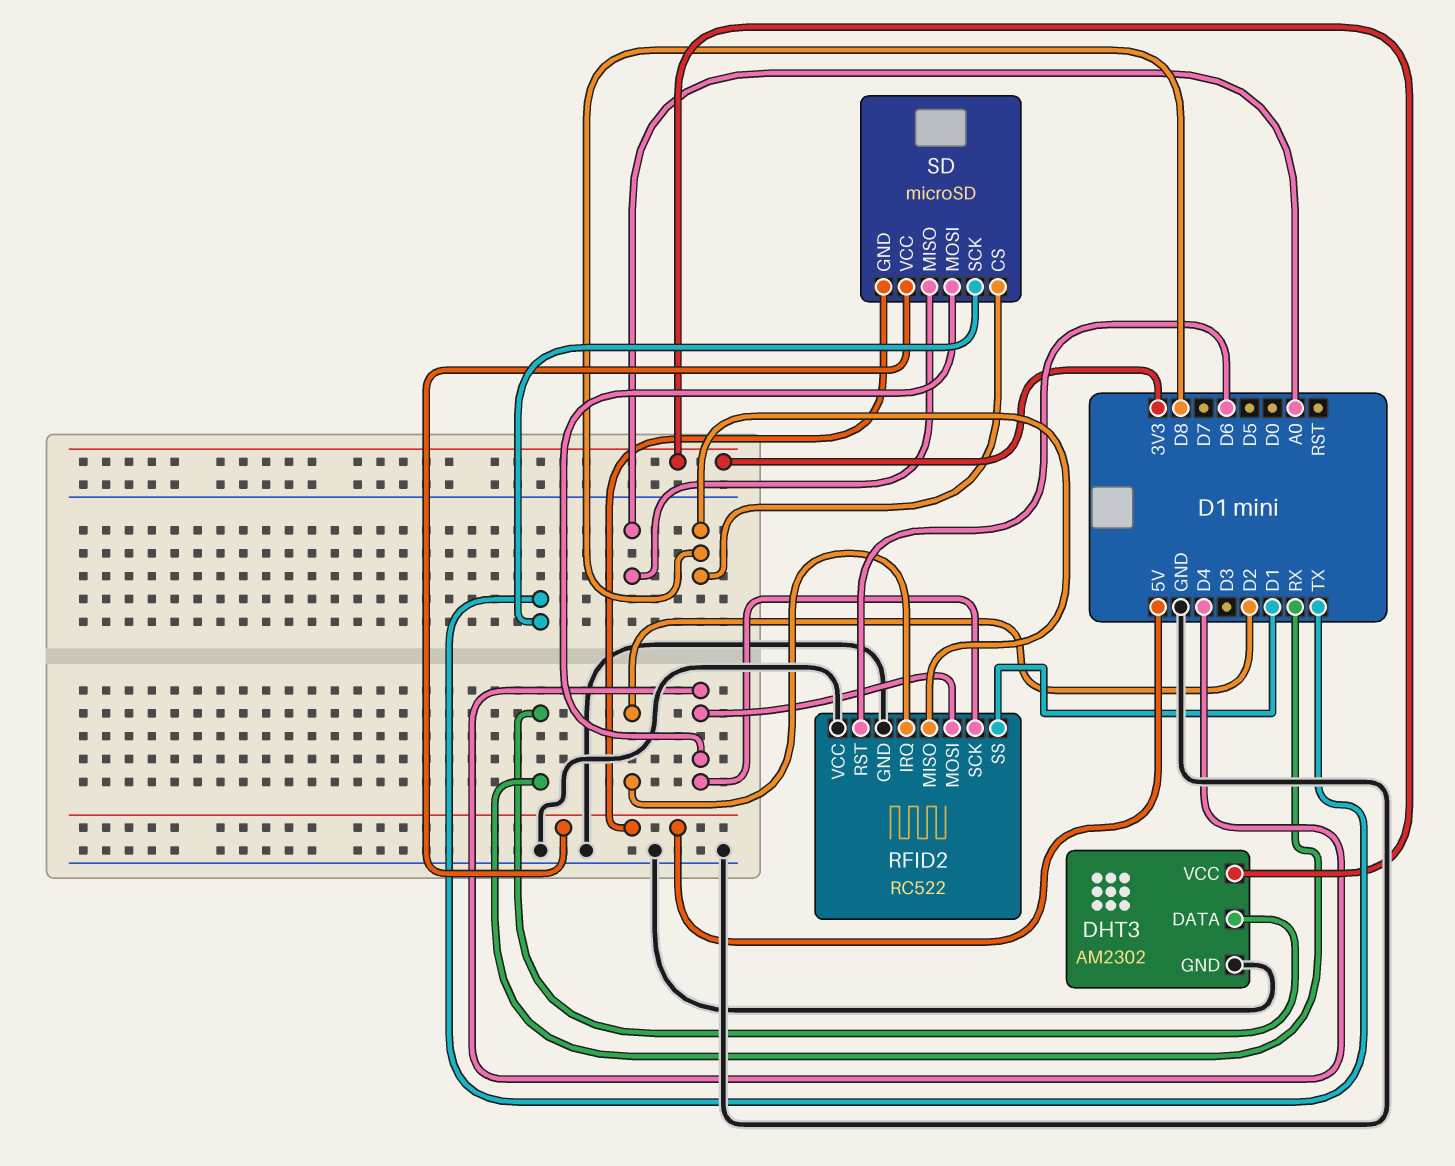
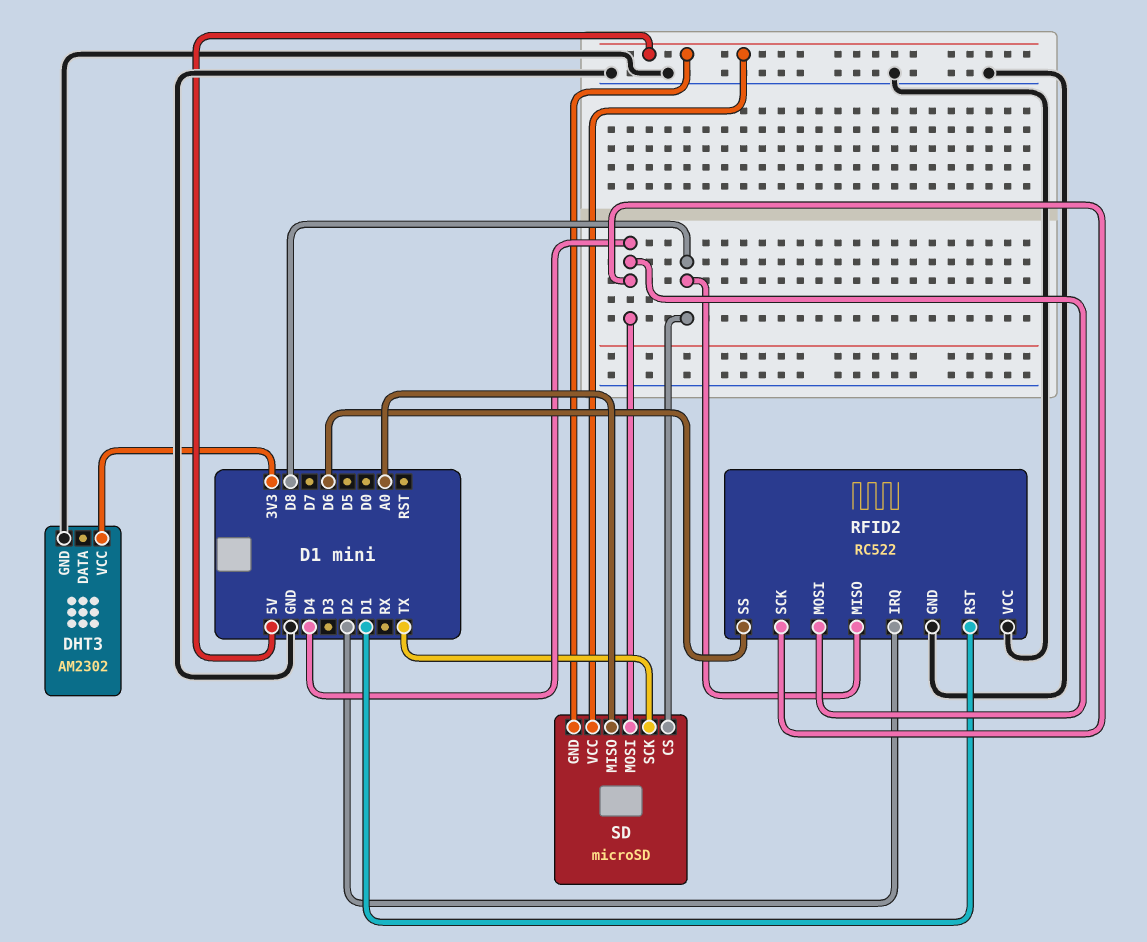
DHT3 pin DATA: RX -> none
RFID2 pin RST: D6 -> D1
RFID2 pin SS: D1 -> D6

